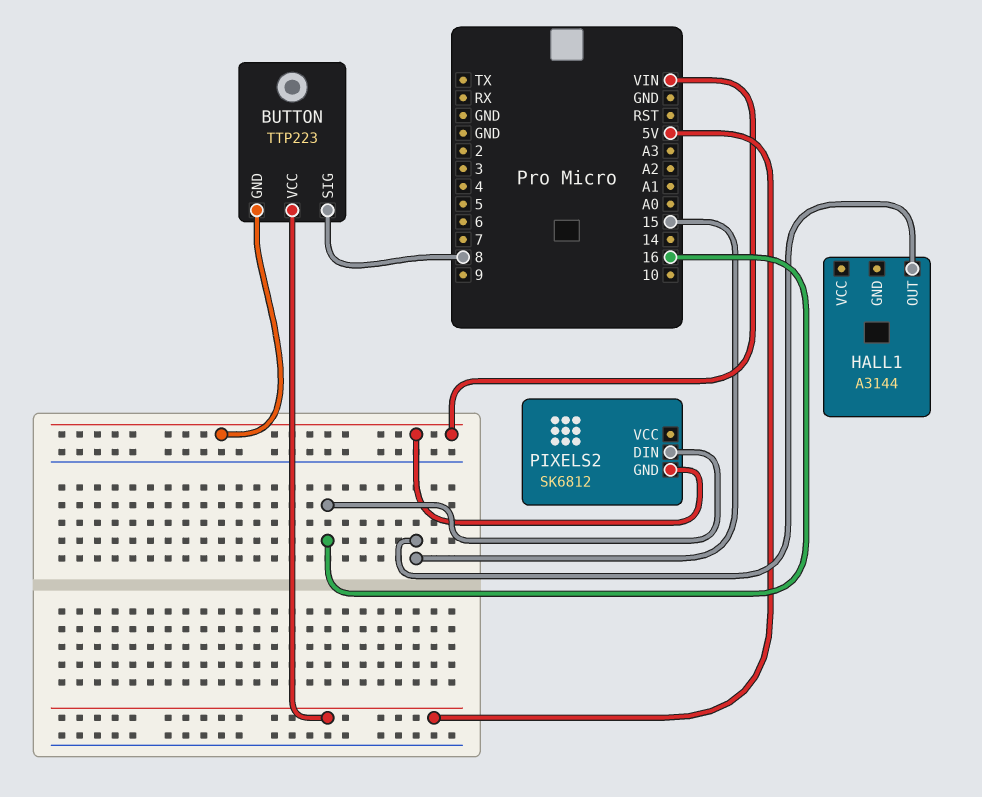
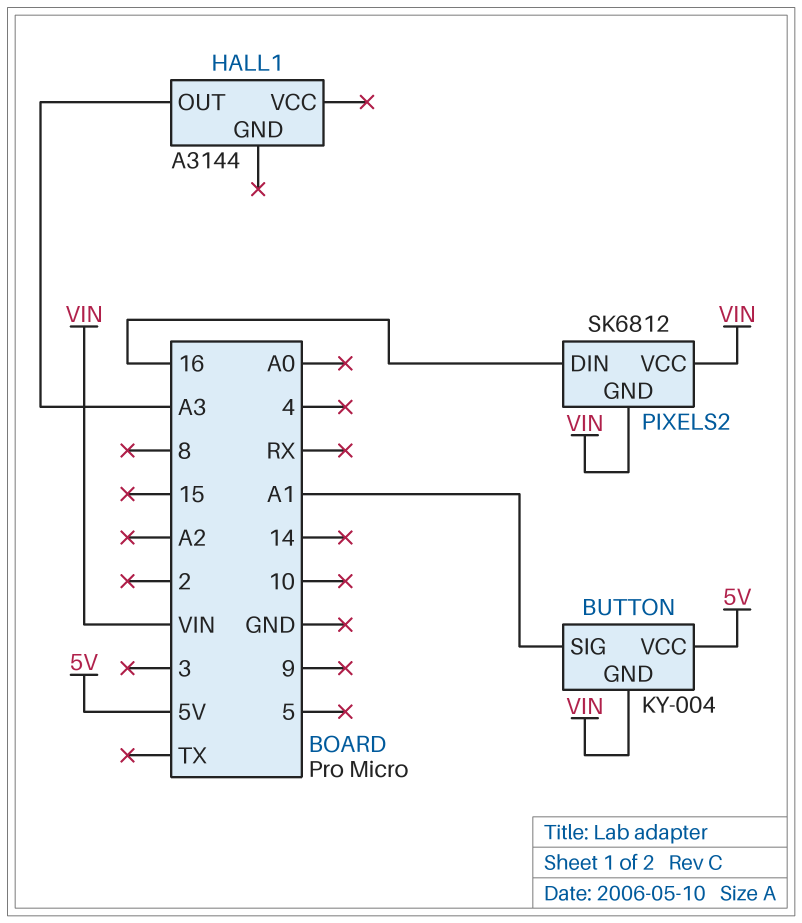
BUTTON: TTP223 -> KY-004
BUTTON pin SIG: 8 -> A1
HALL1 pin OUT: 15 -> A3
PIXELS2 pin VCC: none -> VIN

